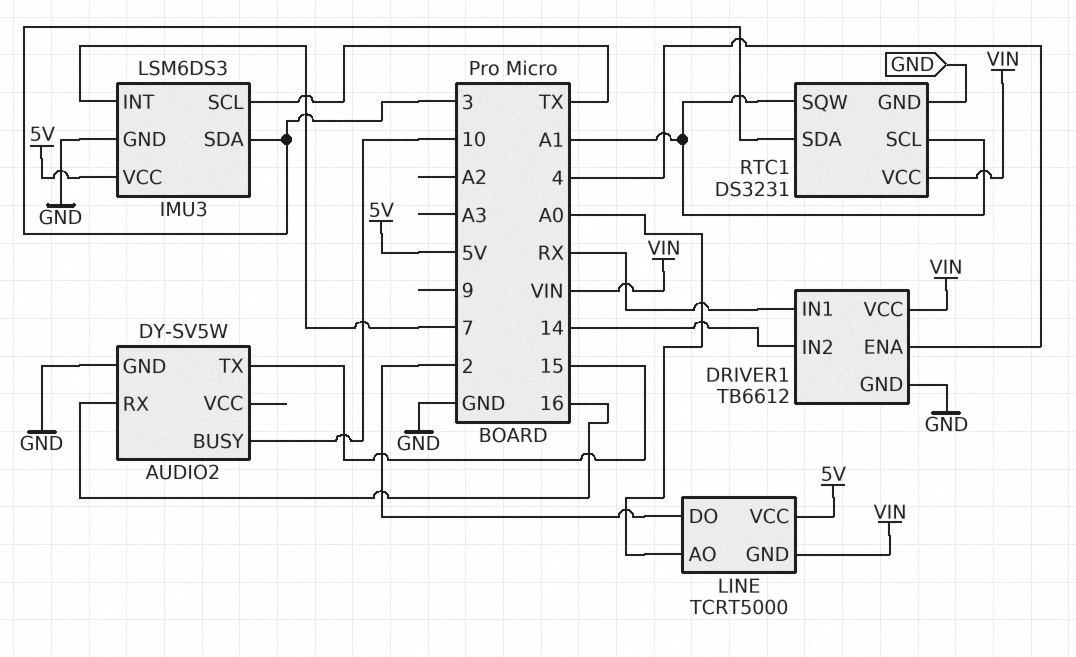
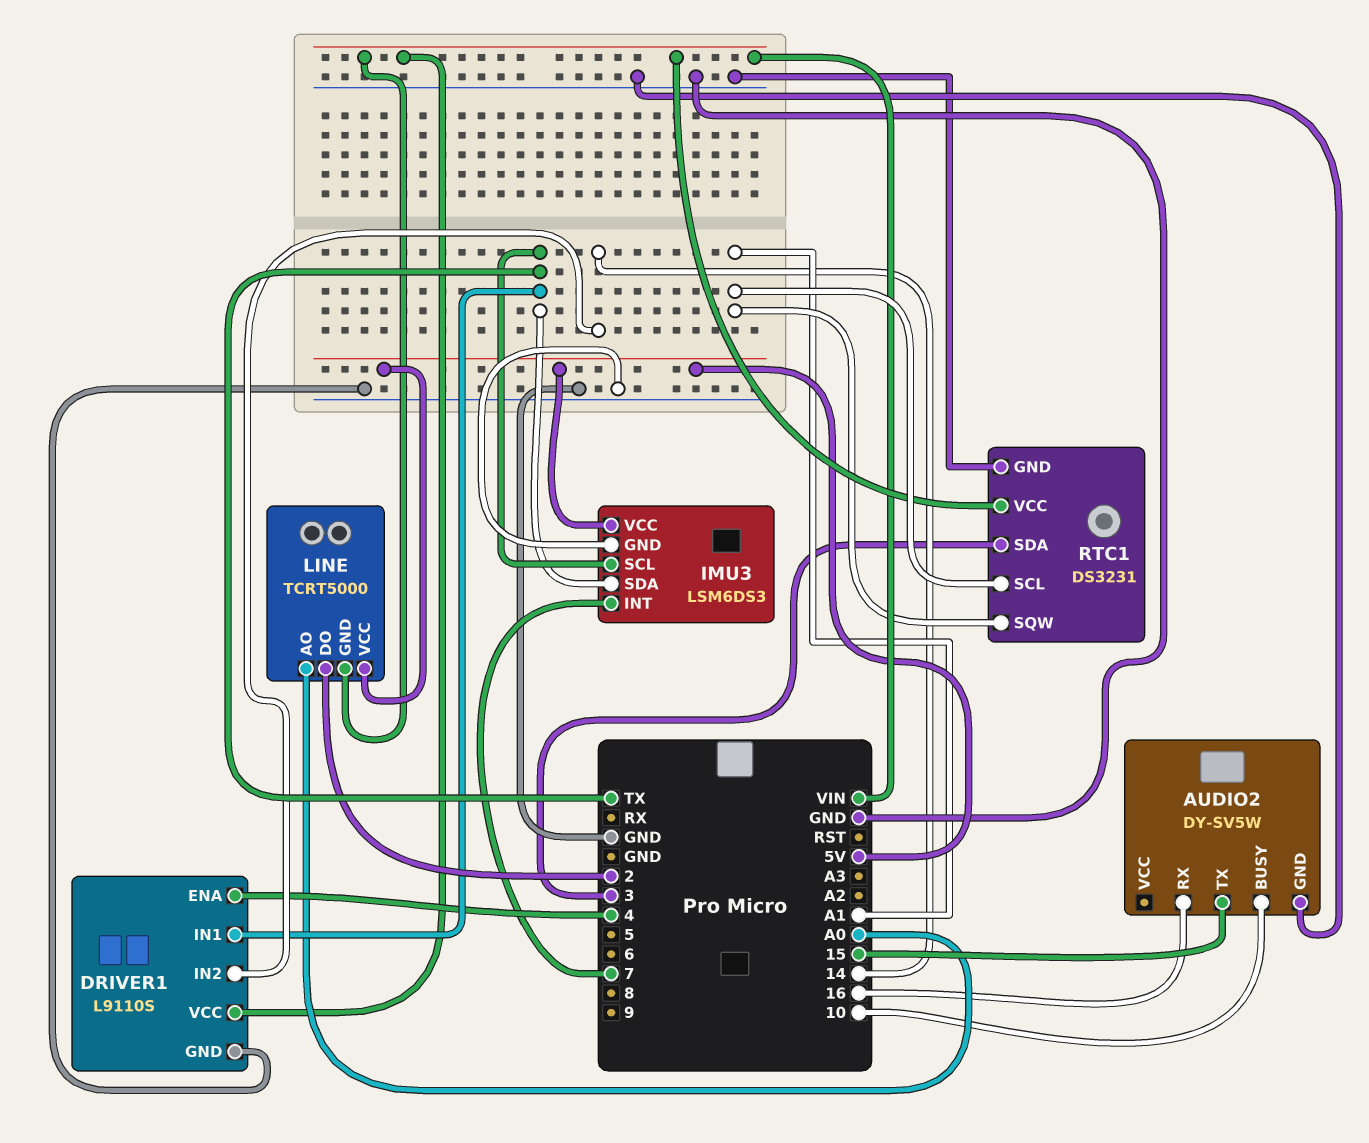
DRIVER1: TB6612 -> L9110S
DRIVER1 pin IN1: RX -> TX
IMU3 pin SDA: 3 -> TX

